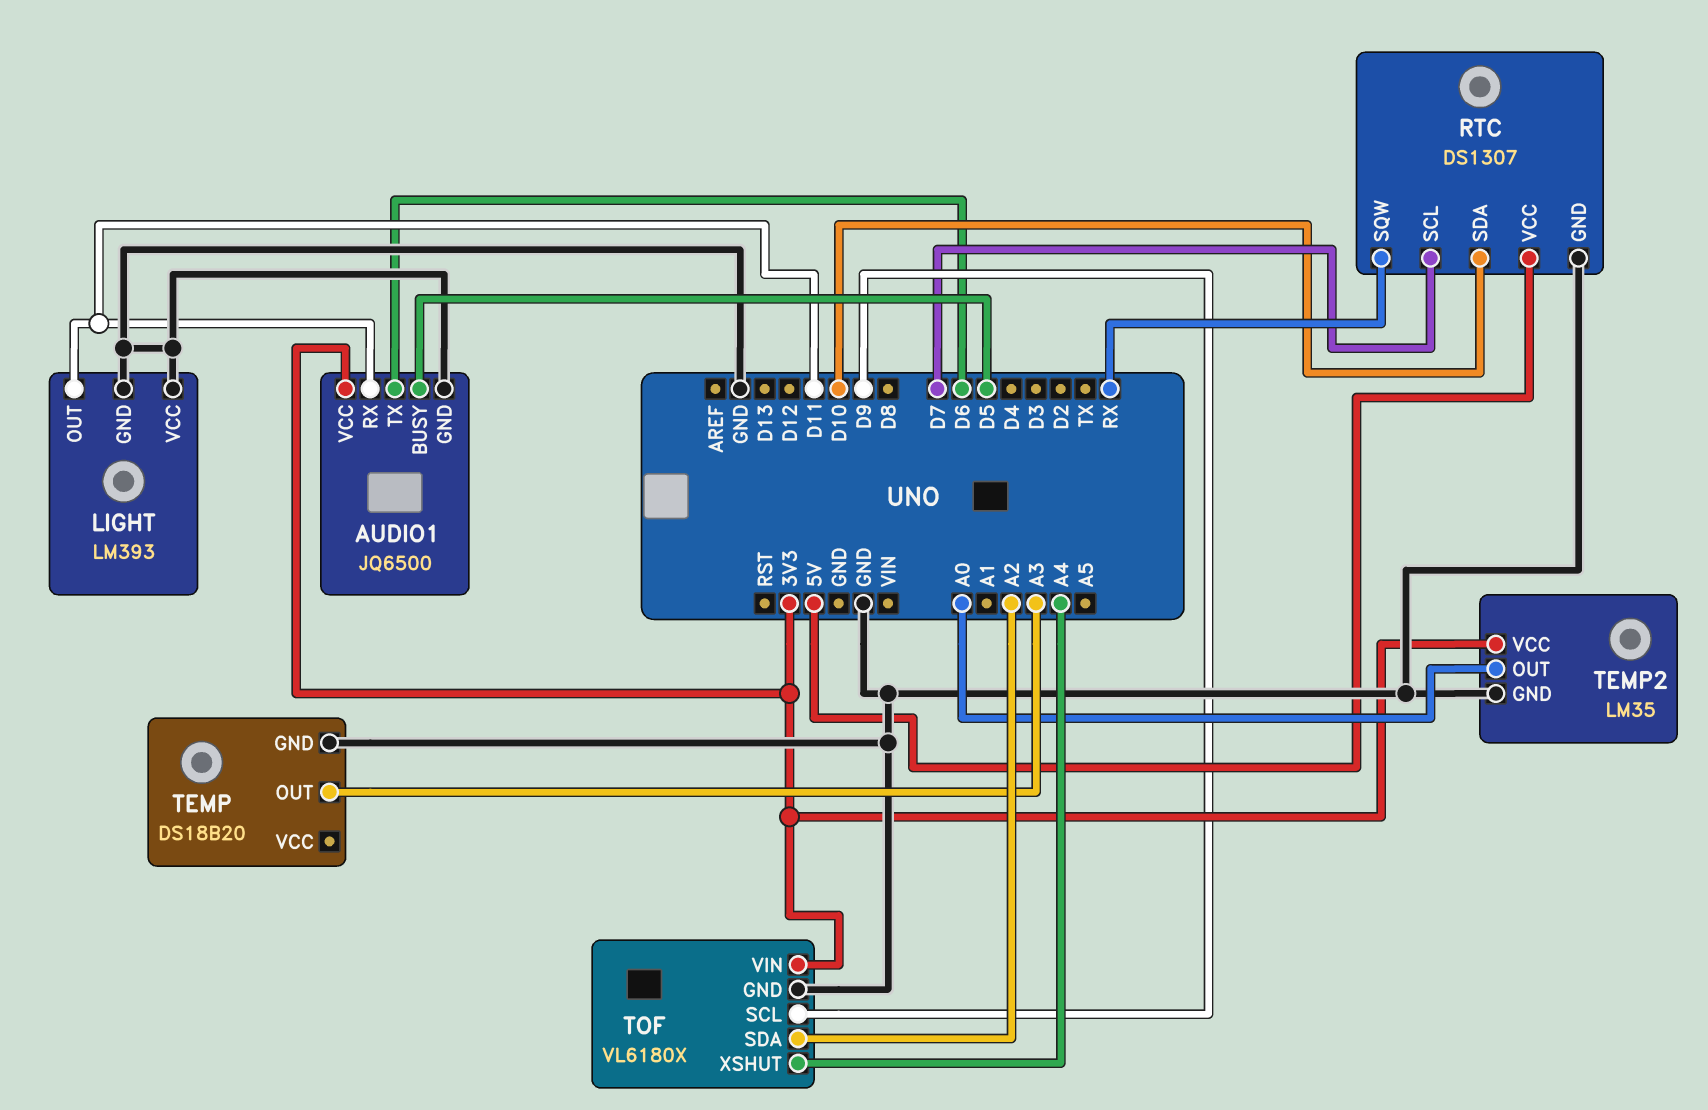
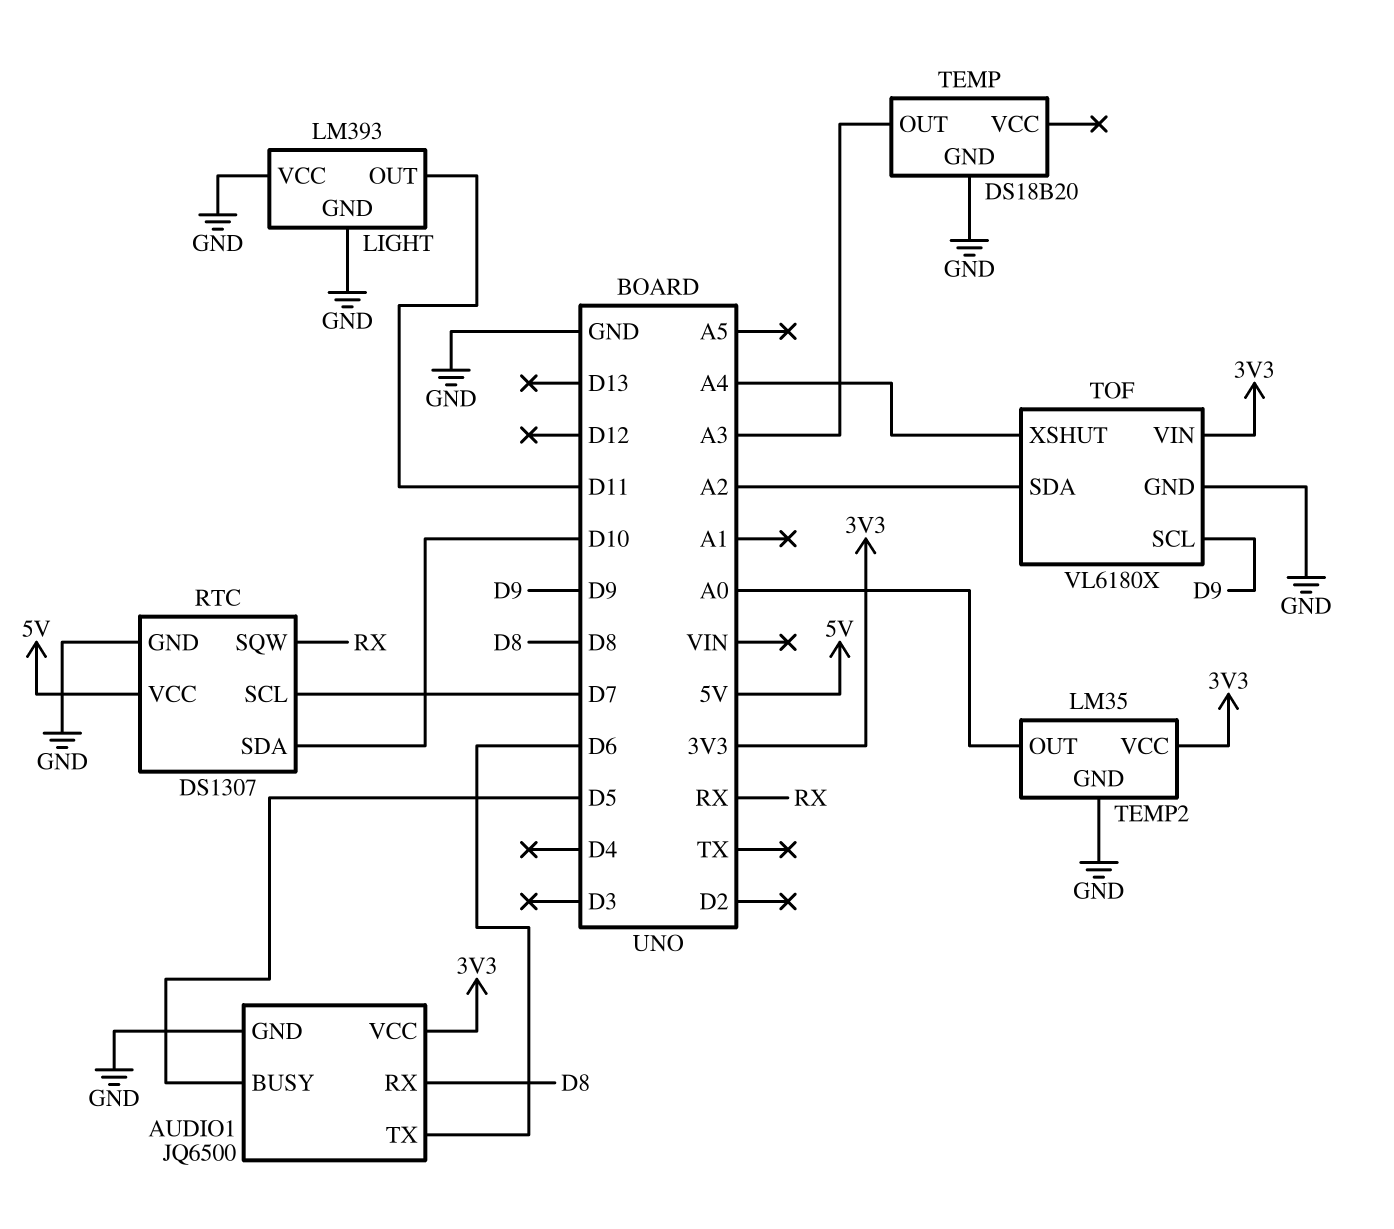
AUDIO1 pin RX: D11 -> D8

